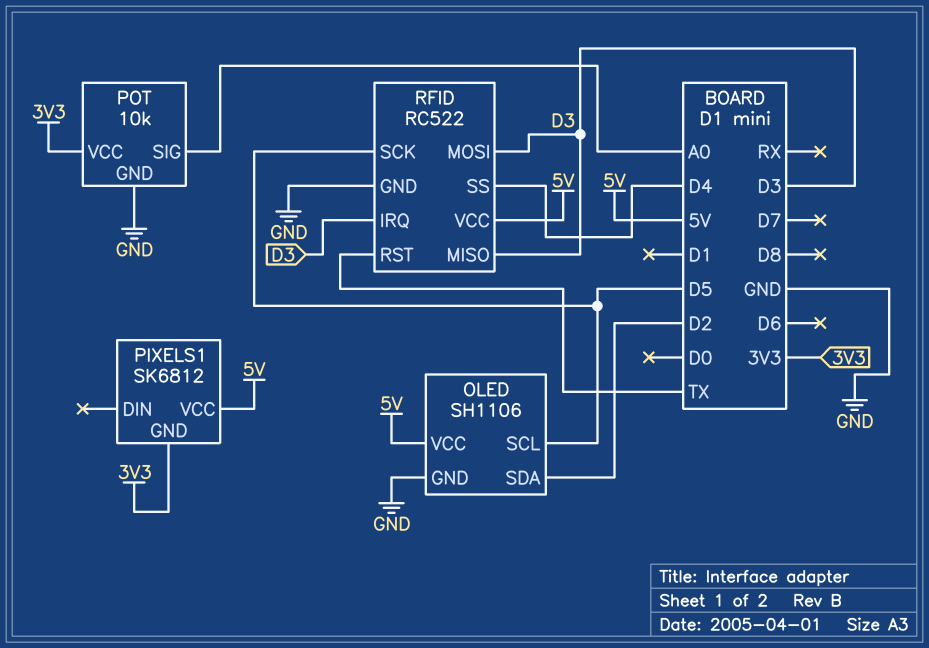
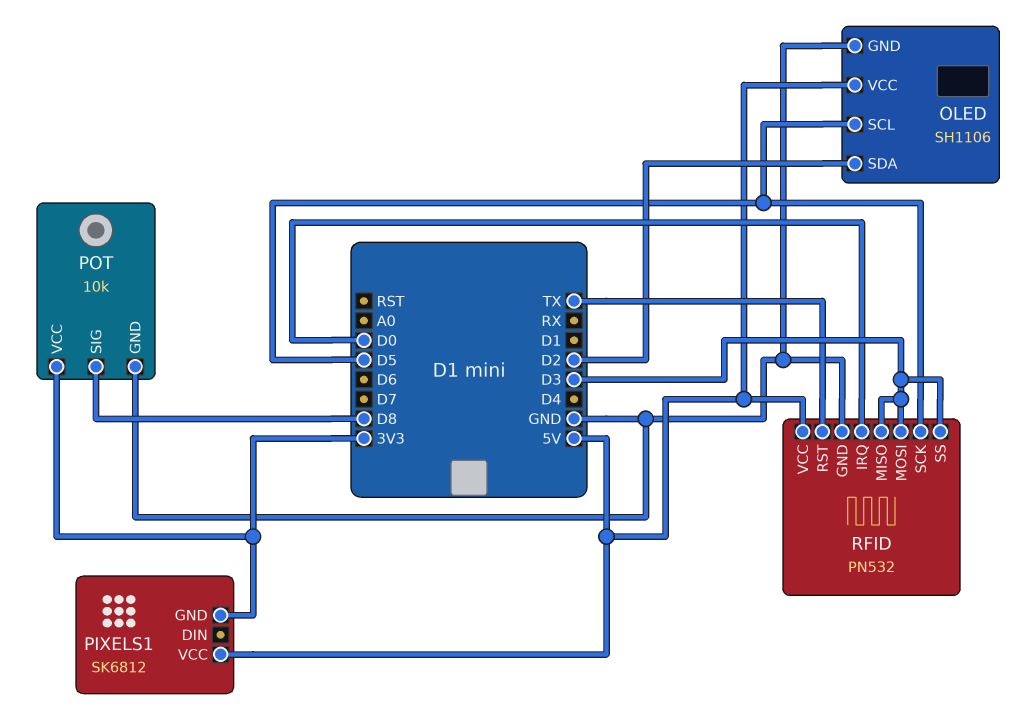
POT pin SIG: A0 -> D8
RFID: RC522 -> PN532
RFID pin IRQ: D3 -> D0
RFID pin SS: D4 -> D3

